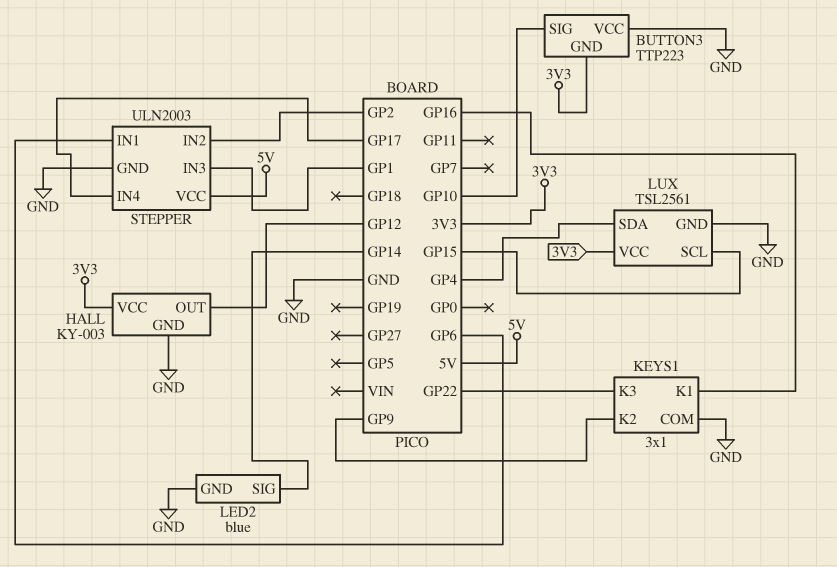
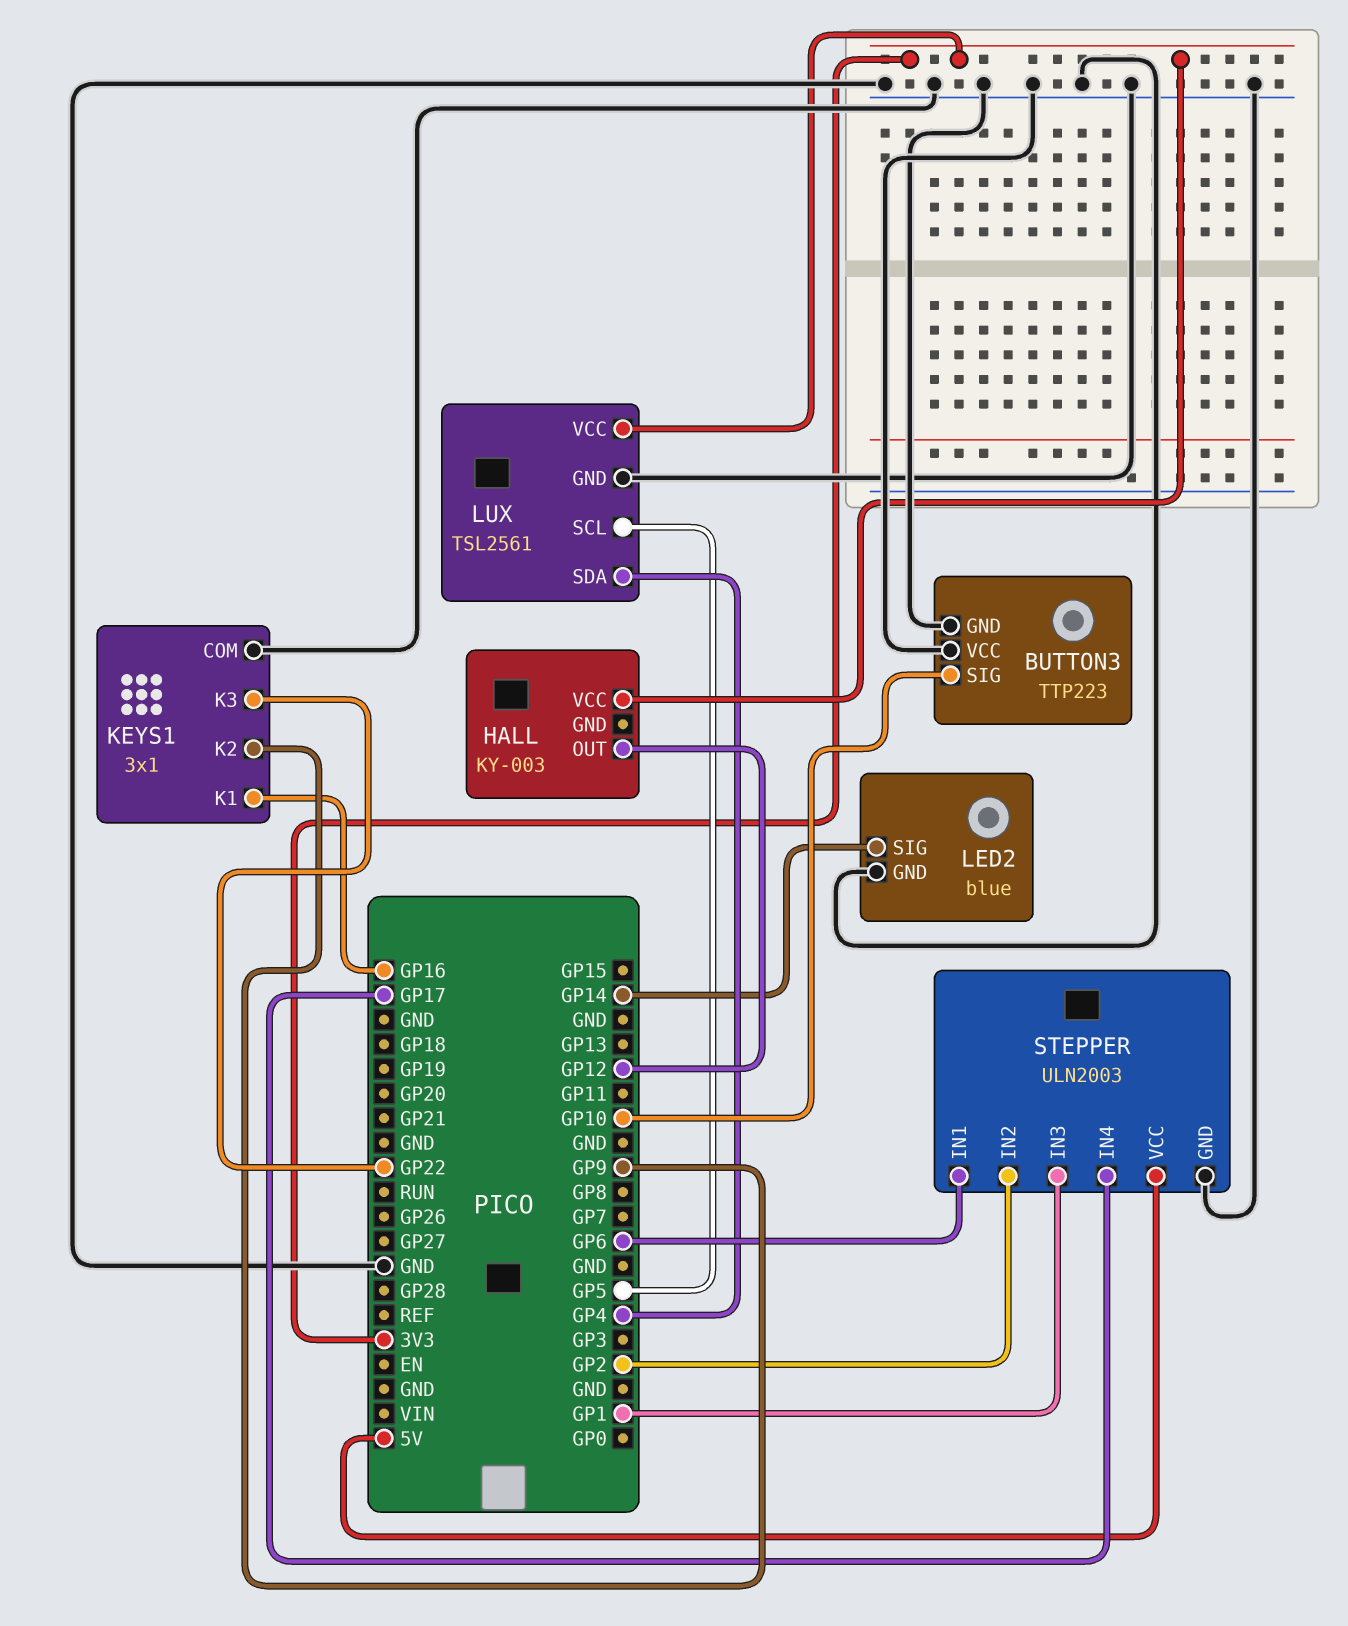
BUTTON3 pin GND: 3V3 -> GND
HALL pin GND: GND -> none
LUX pin SCL: GP15 -> GP5

